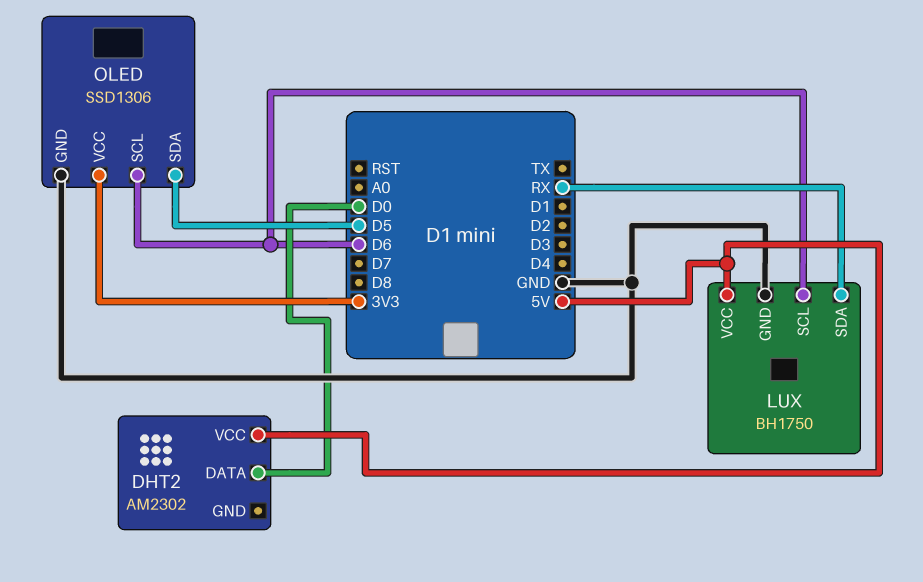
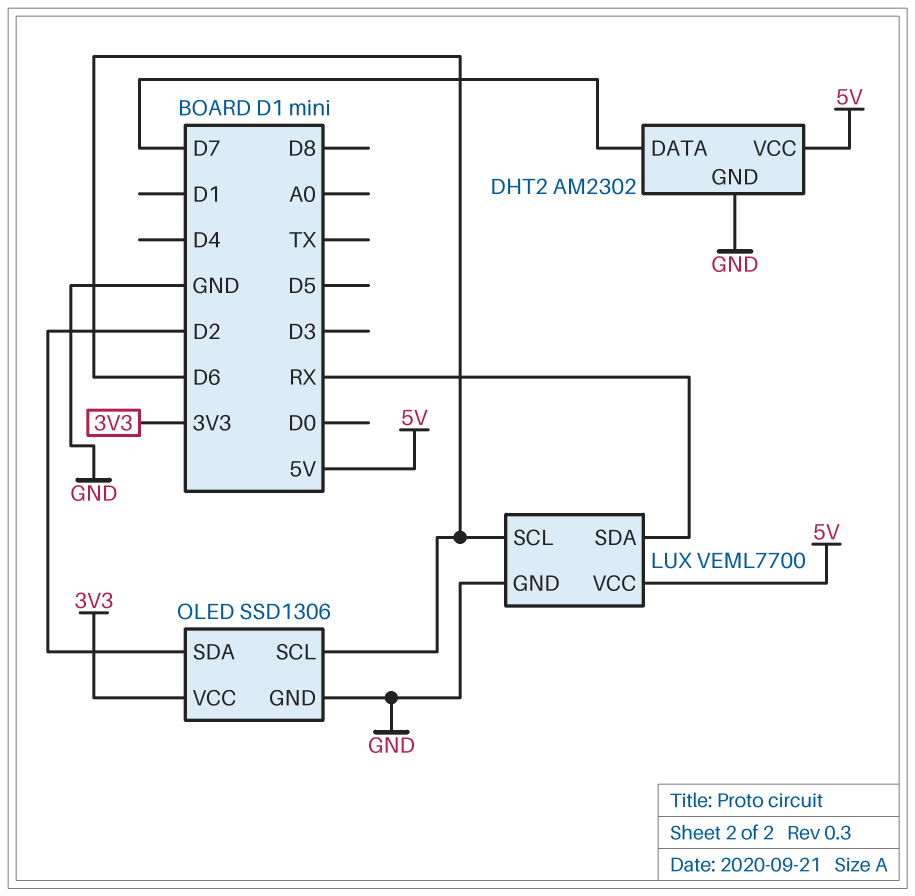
DHT2 pin DATA: D0 -> D7
DHT2 pin GND: none -> GND
LUX: BH1750 -> VEML7700
OLED pin SDA: D5 -> D2

